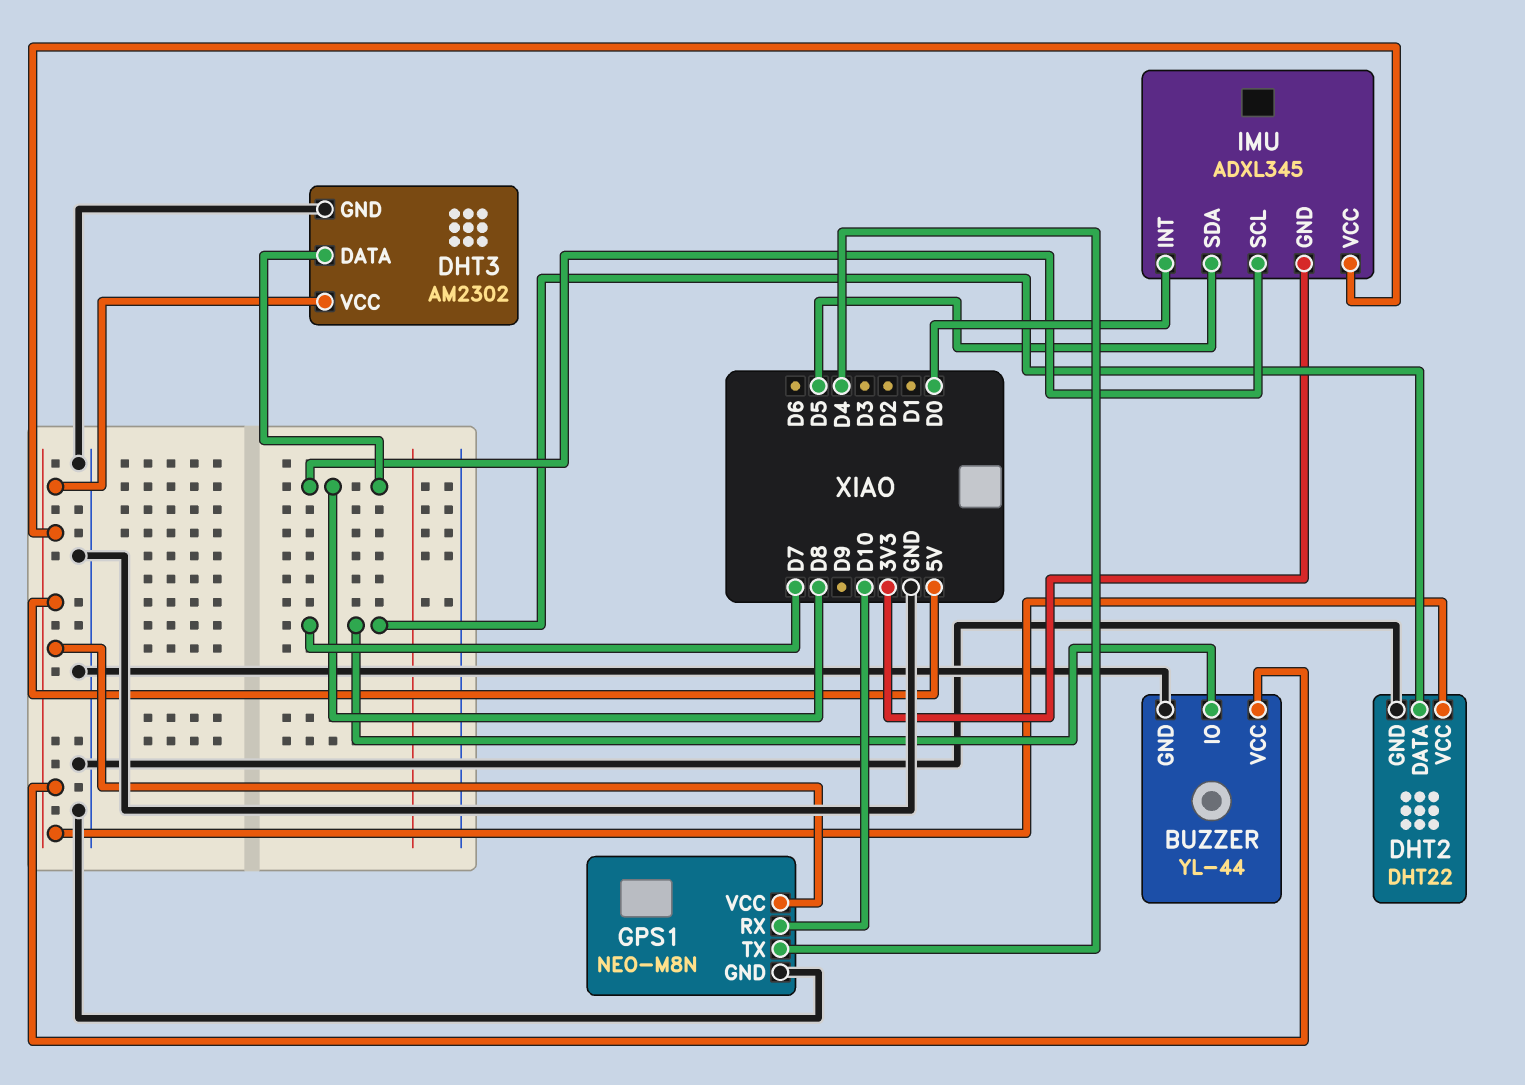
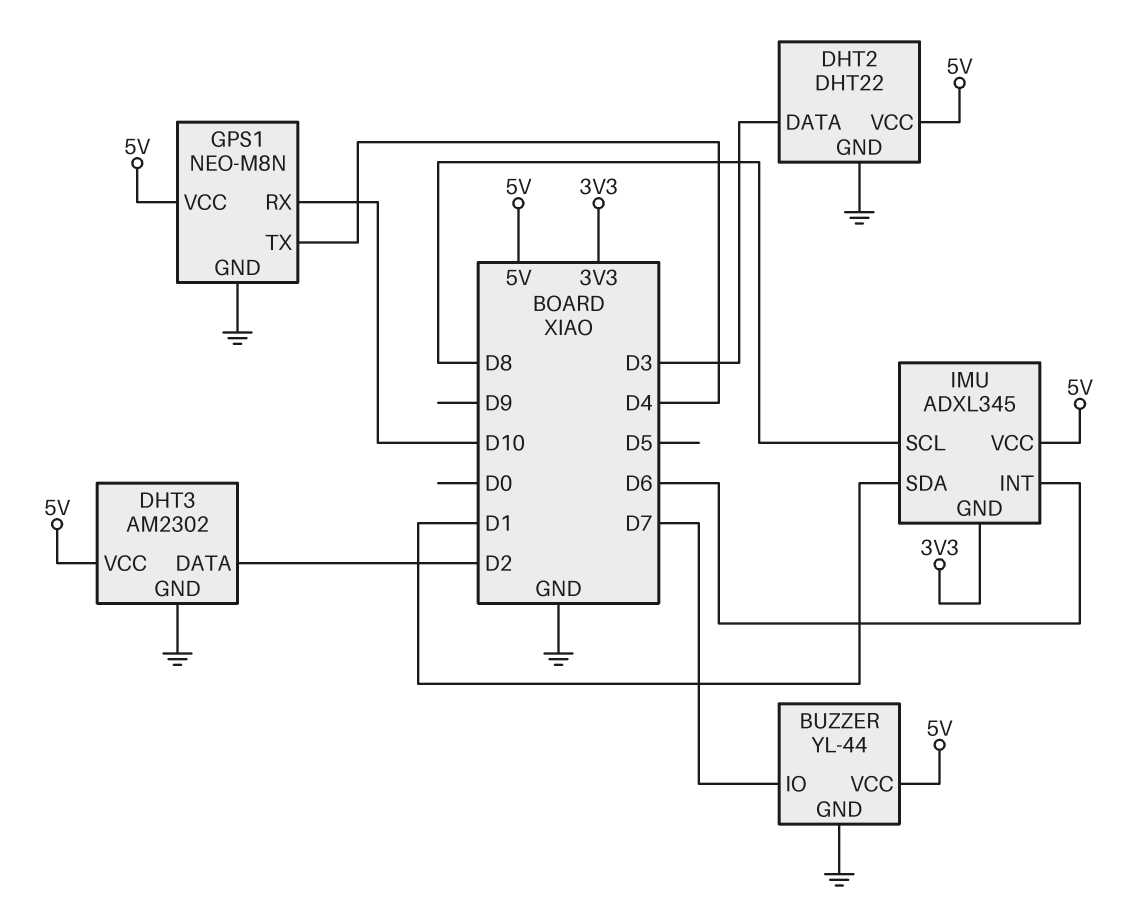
DHT2 pin DATA: D7 -> D3
DHT3 pin DATA: D8 -> D2
IMU pin INT: D0 -> D6
IMU pin SDA: D5 -> D1

